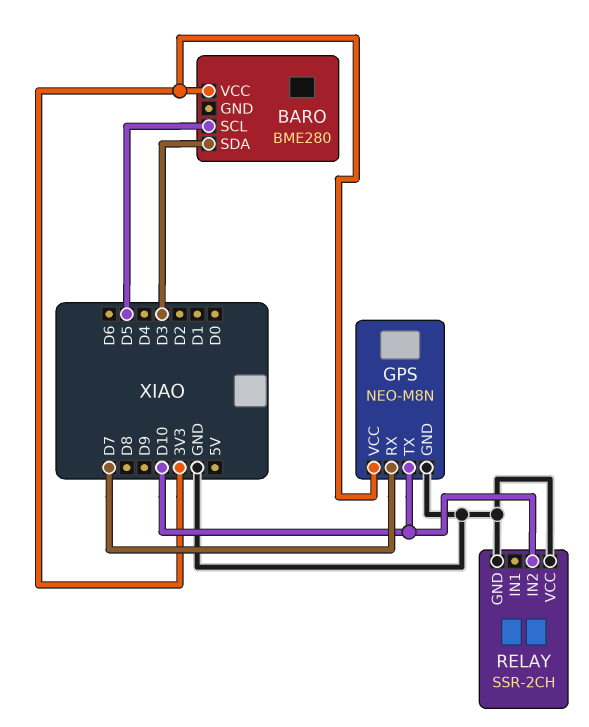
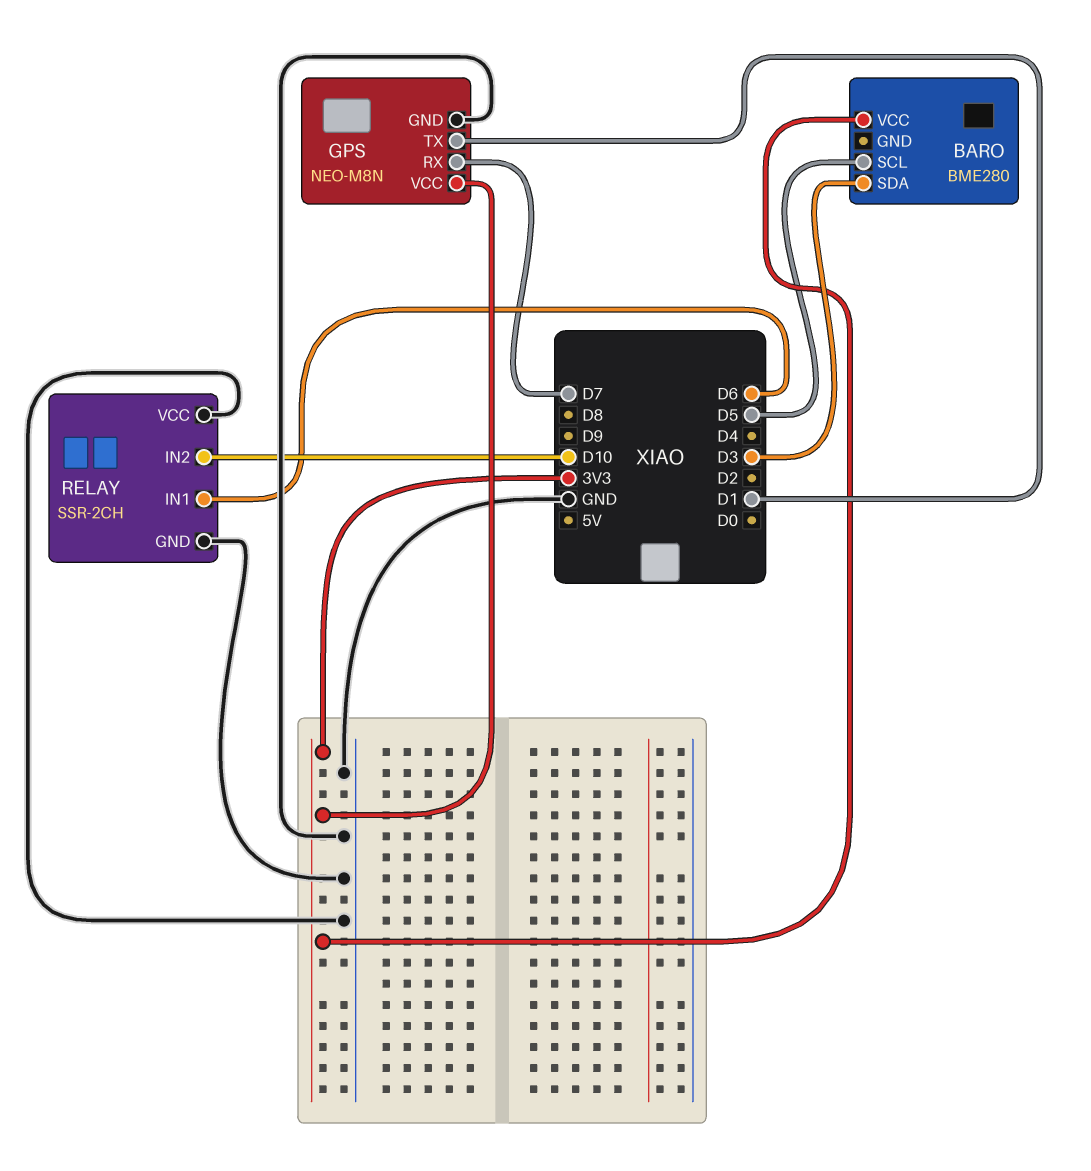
GPS pin TX: D10 -> D1
RELAY pin IN1: none -> D6

